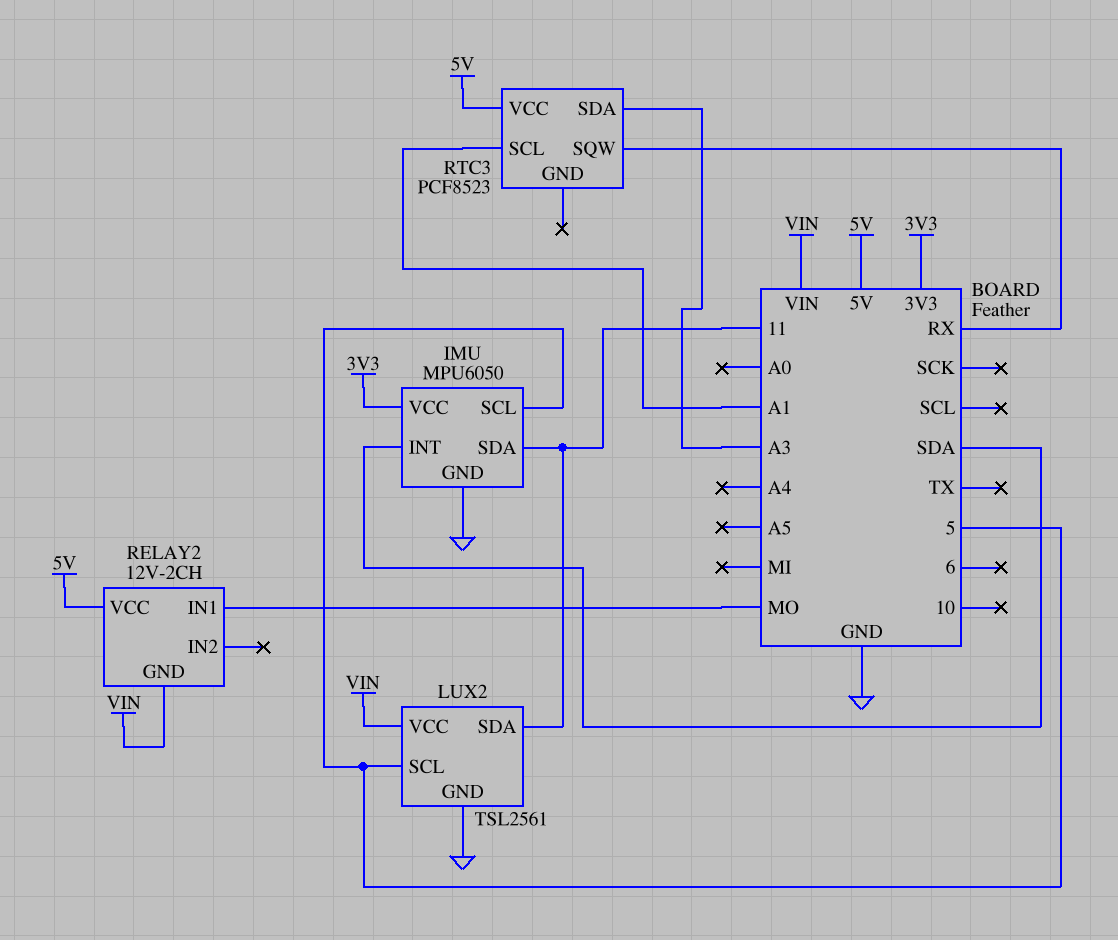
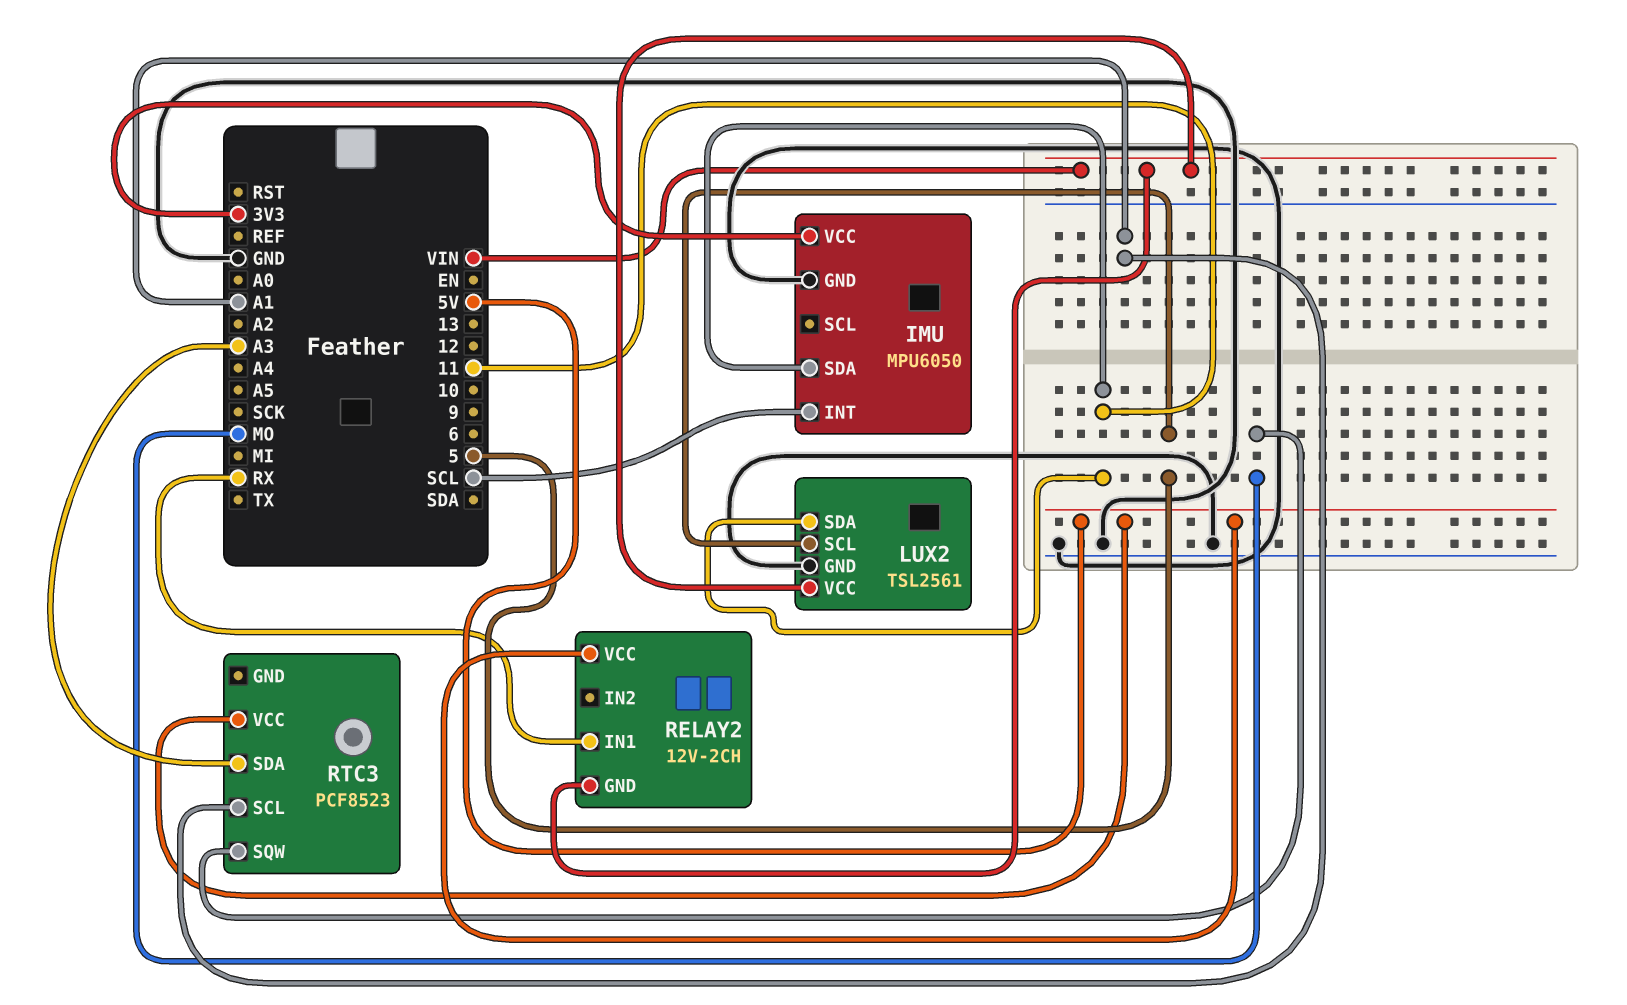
IMU pin INT: SDA -> SCL
IMU pin SCL: 5 -> none
RELAY2 pin IN1: MO -> RX
RTC3 pin SQW: RX -> MO

